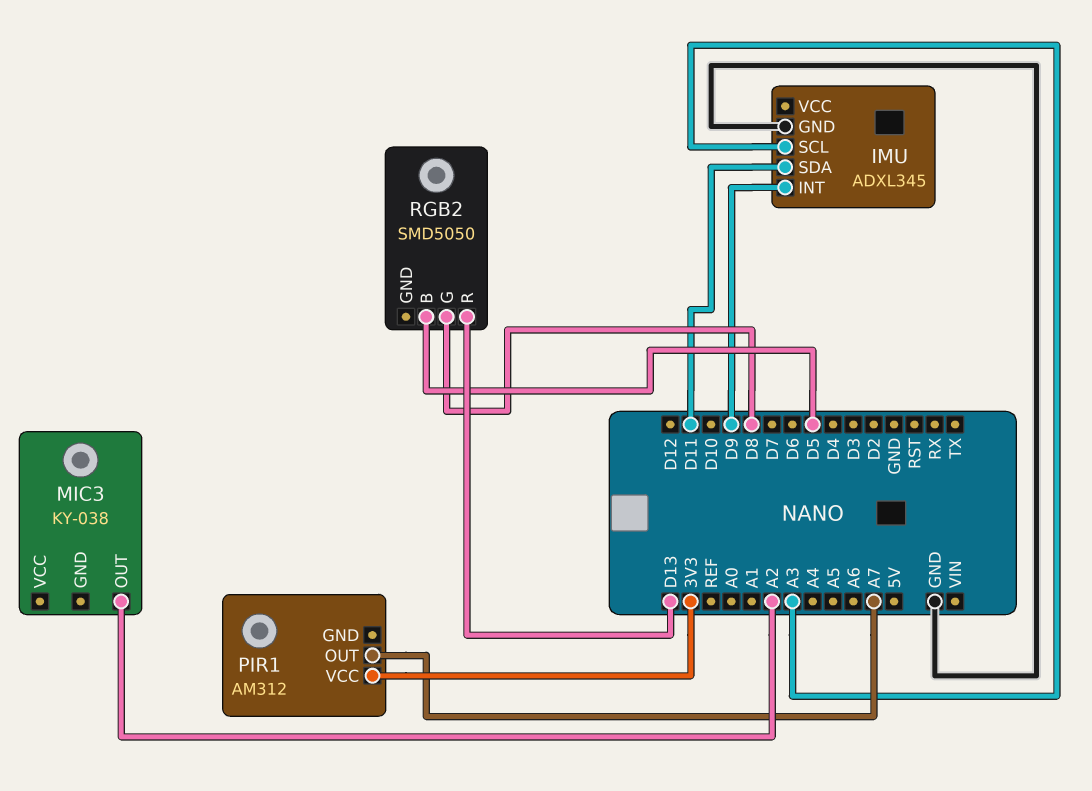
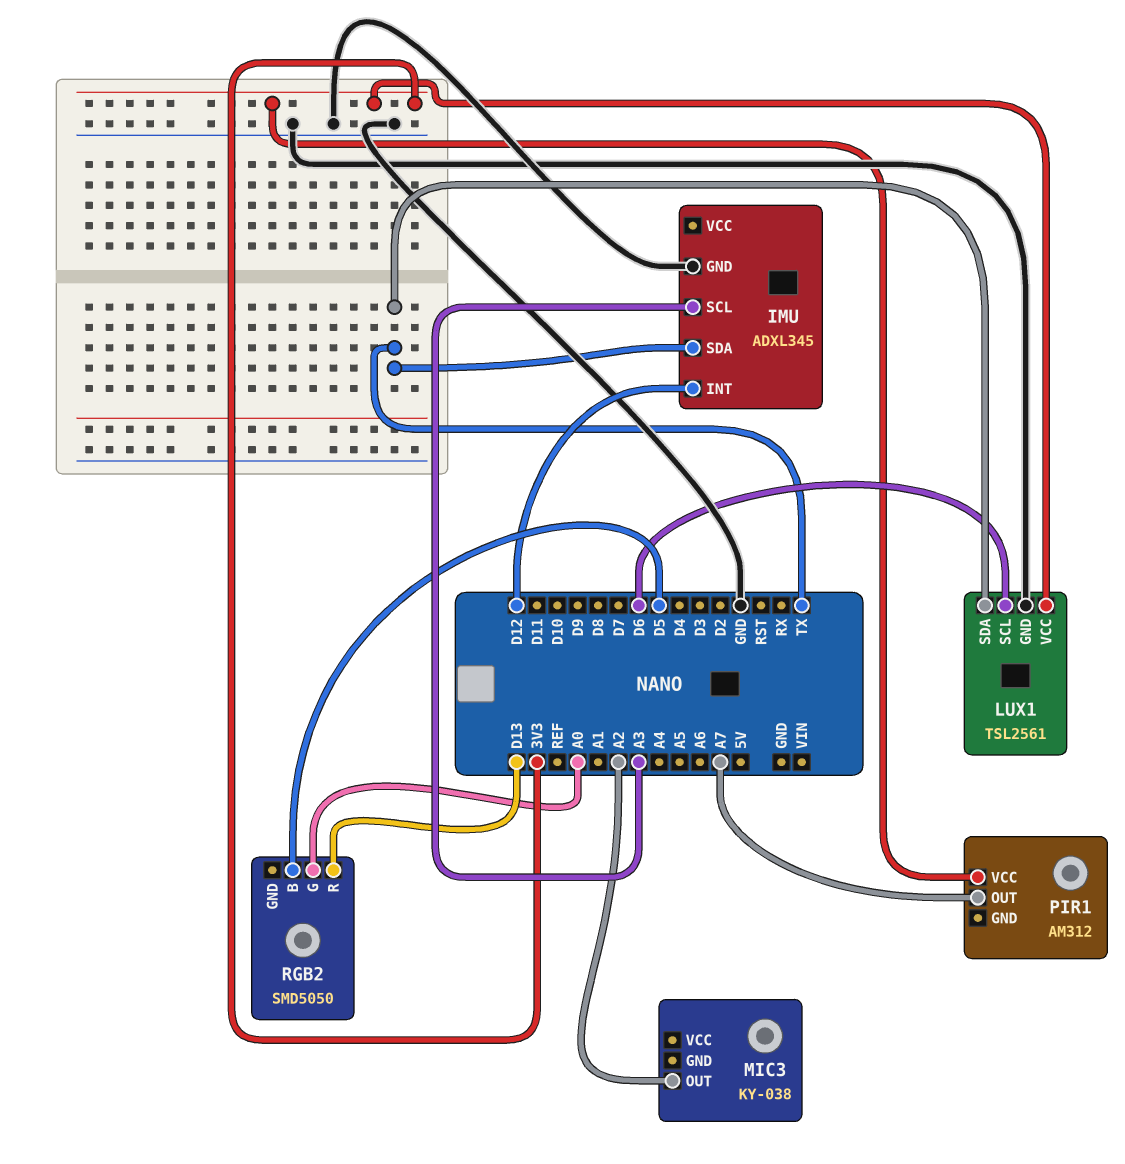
IMU pin INT: D9 -> D12
IMU pin SDA: D11 -> TX
LUX1: none -> TSL2561
LUX1 pin GND: none -> GND
LUX1 pin SCL: none -> D6
LUX1 pin SDA: none -> TX
LUX1 pin VCC: none -> 3V3
RGB2 pin G: D8 -> A0

